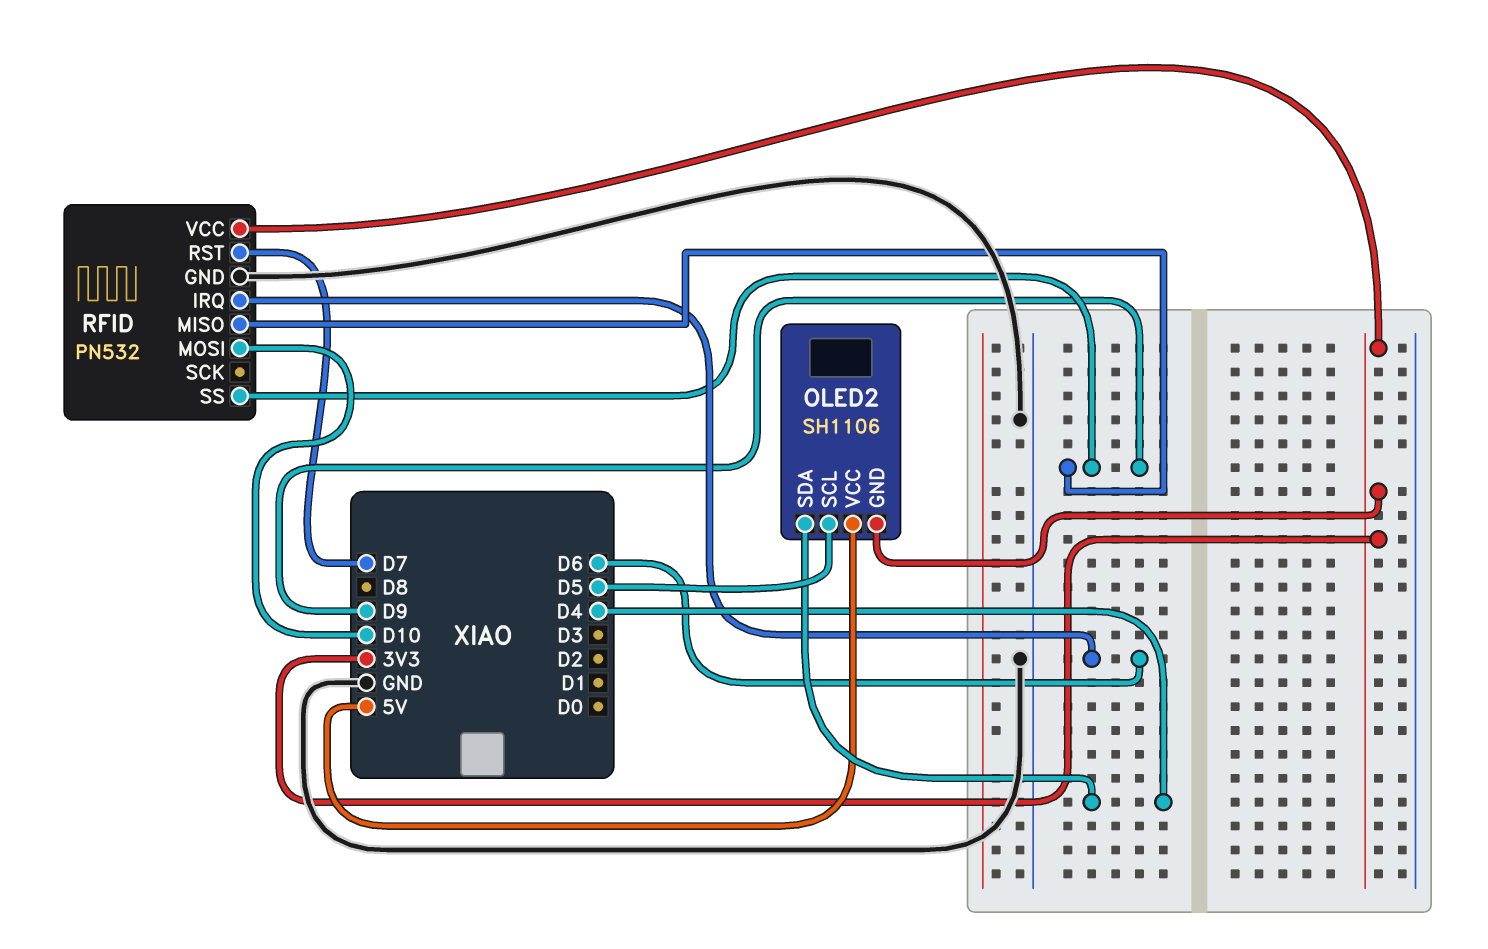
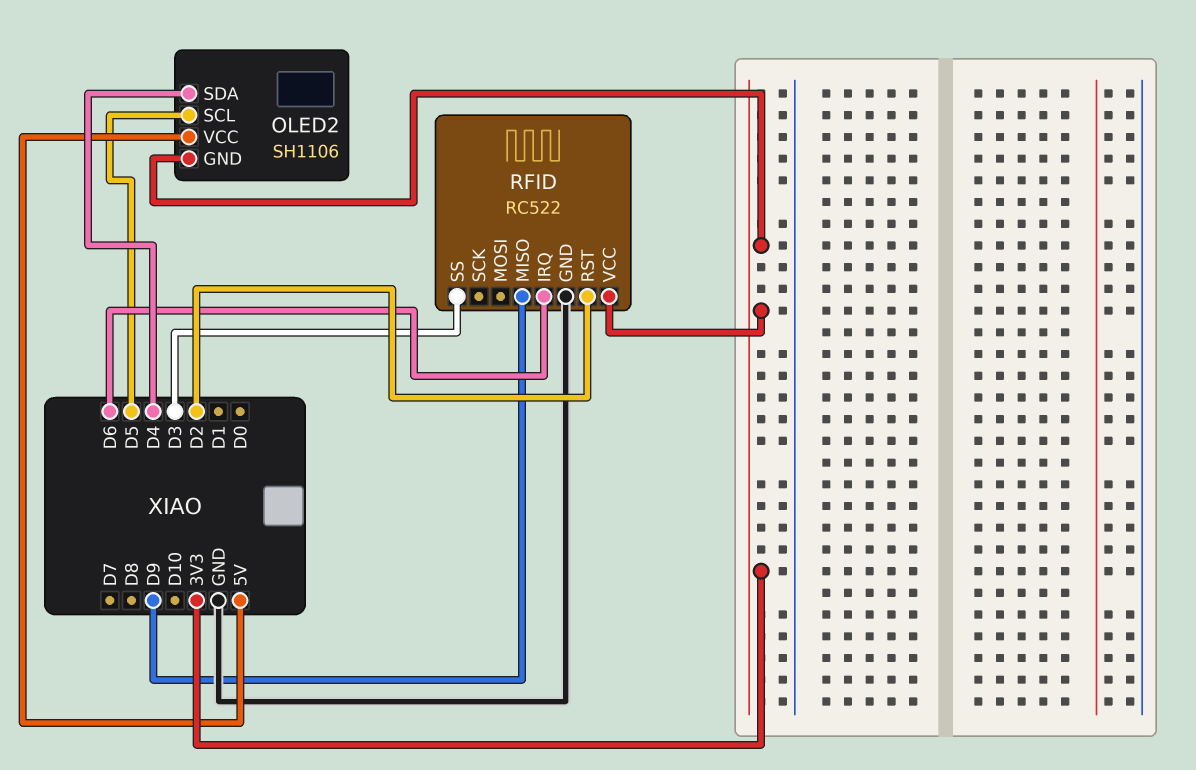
RFID: PN532 -> RC522
RFID pin MOSI: D10 -> none
RFID pin RST: D7 -> D2
RFID pin SS: D9 -> D3

